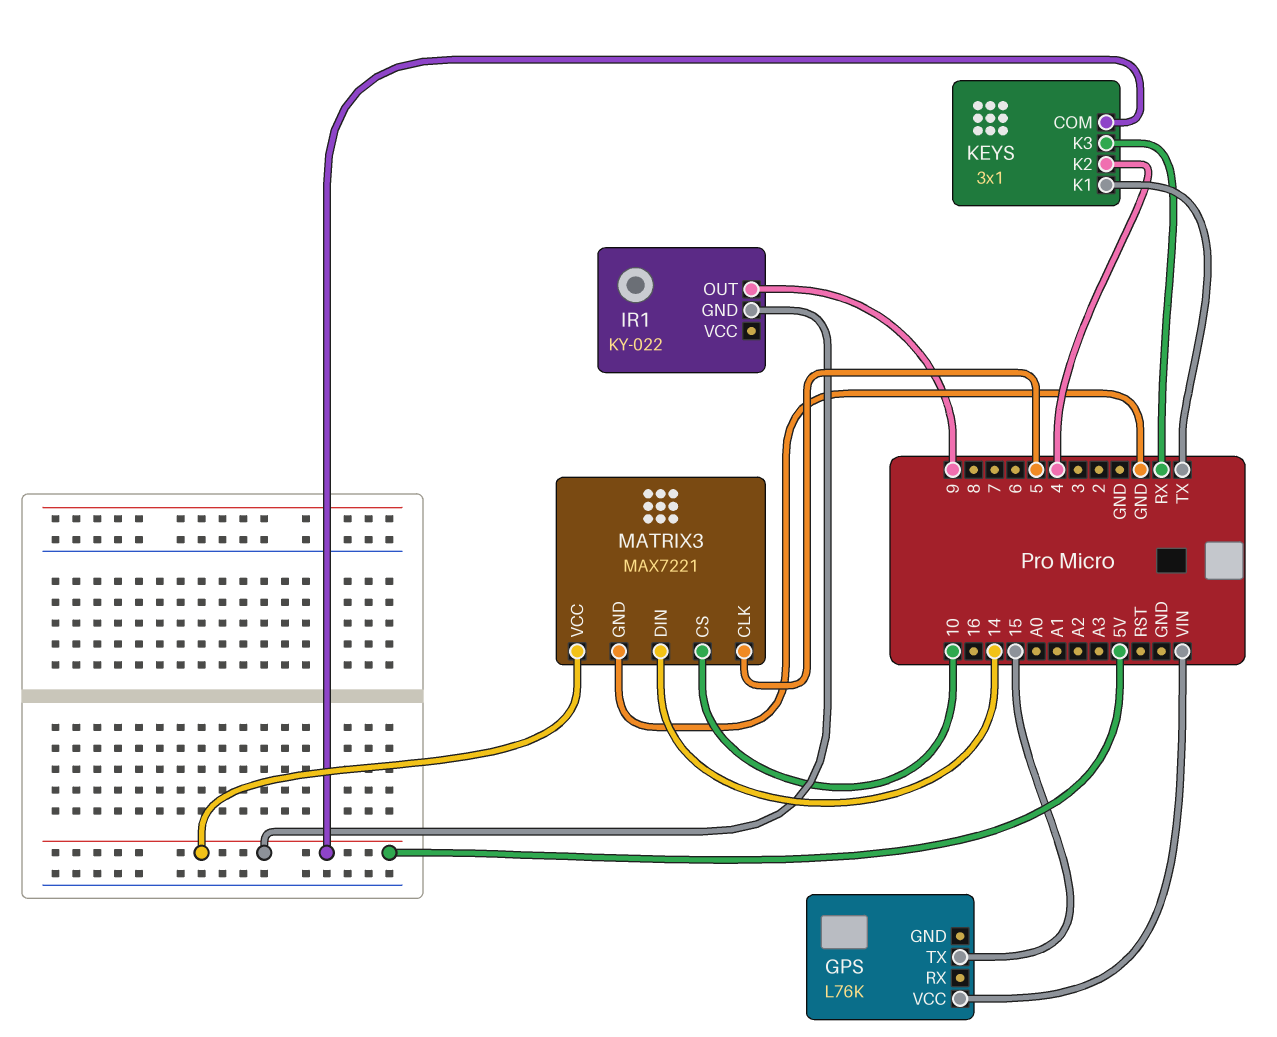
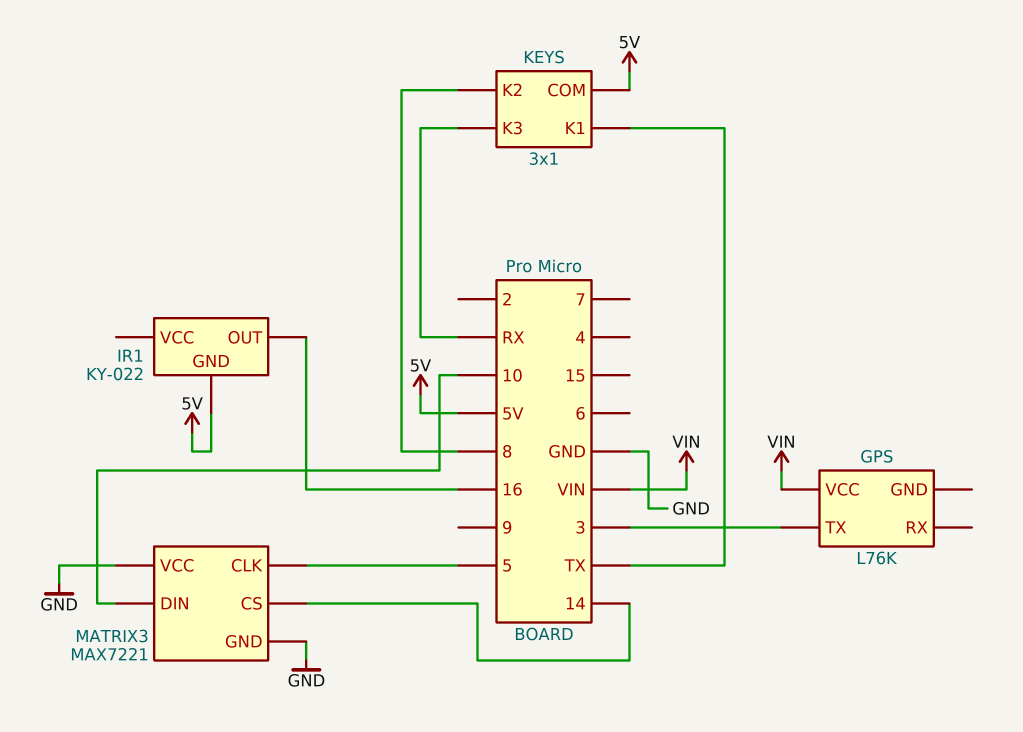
GPS pin TX: 15 -> 3
IR1 pin OUT: 9 -> 16
KEYS pin K2: 4 -> 8
MATRIX3 pin CS: 10 -> 14
MATRIX3 pin DIN: 14 -> 10
MATRIX3 pin VCC: 5V -> GND

